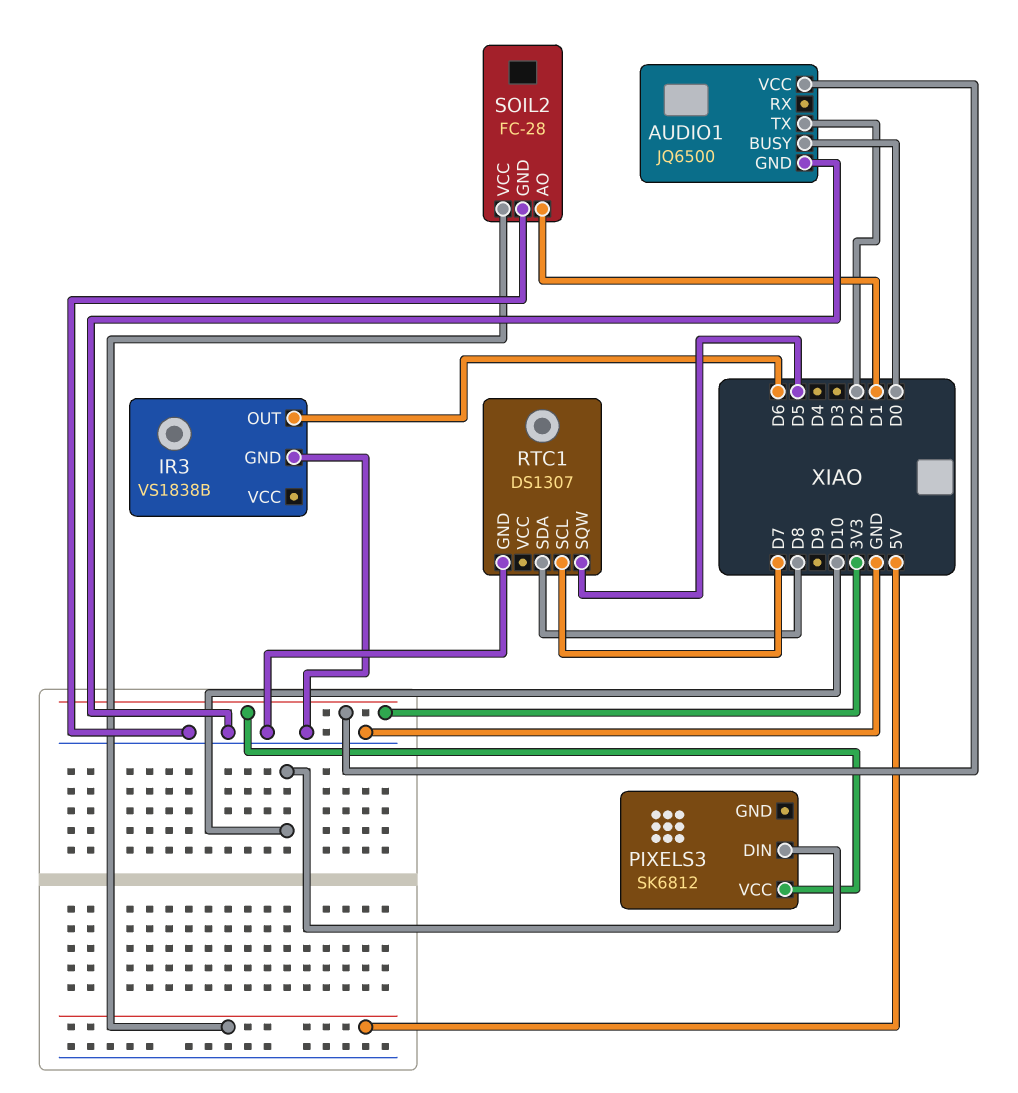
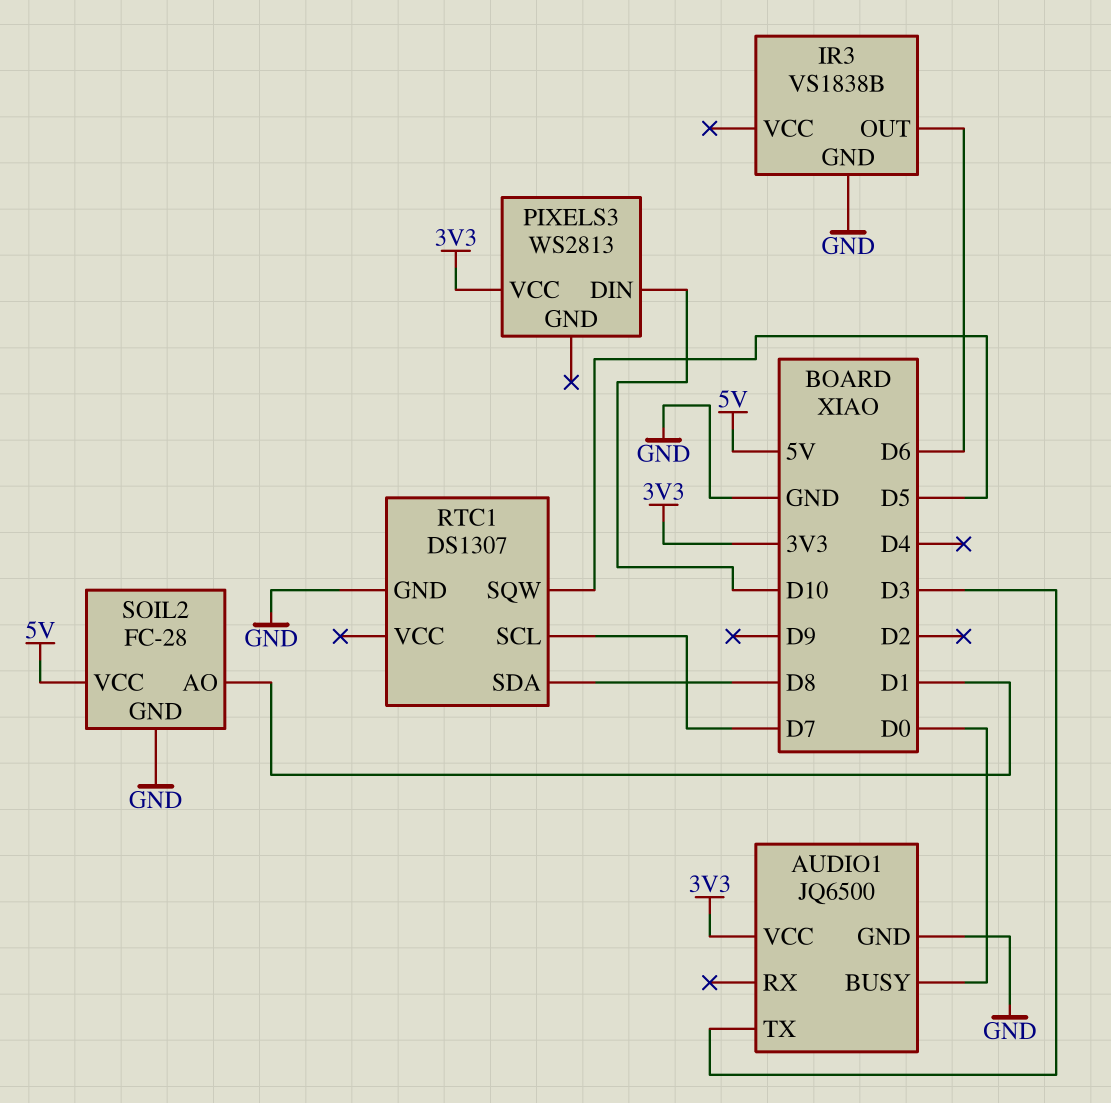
AUDIO1 pin TX: D2 -> D3
PIXELS3: SK6812 -> WS2813

